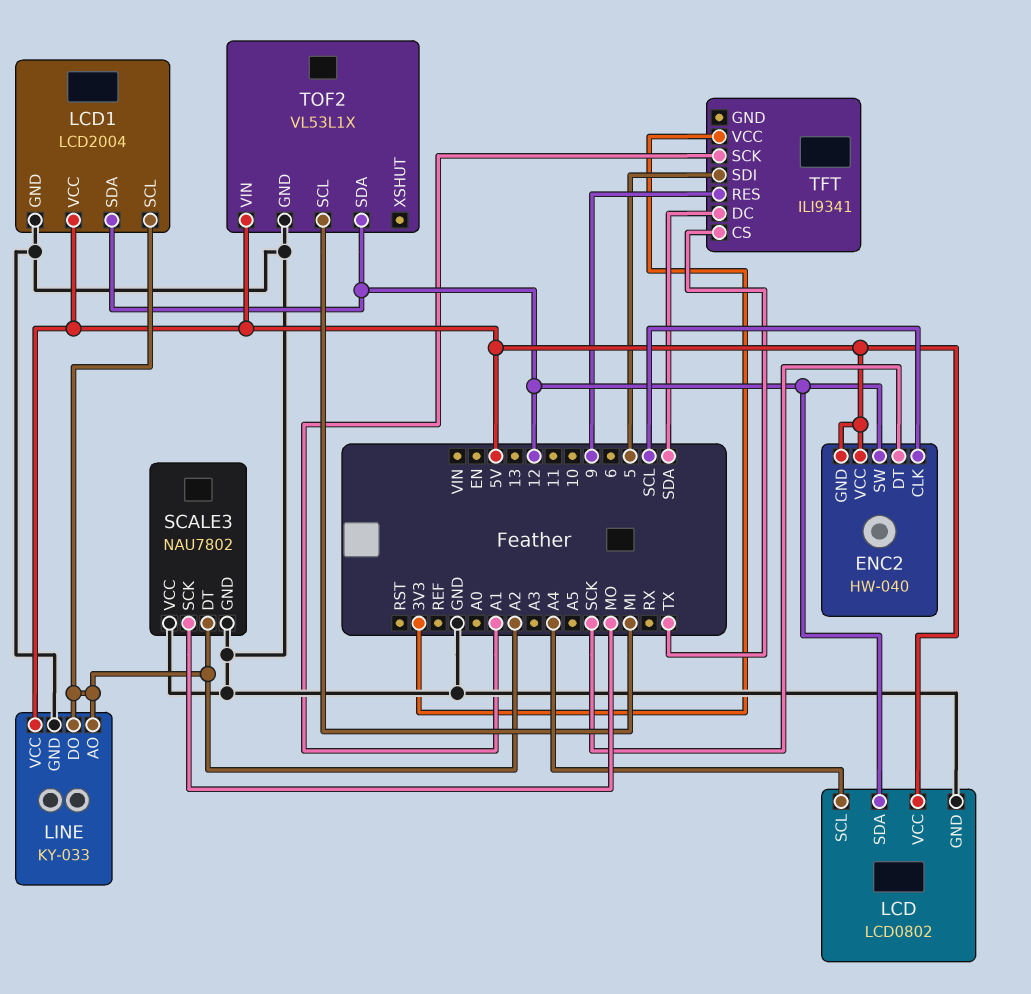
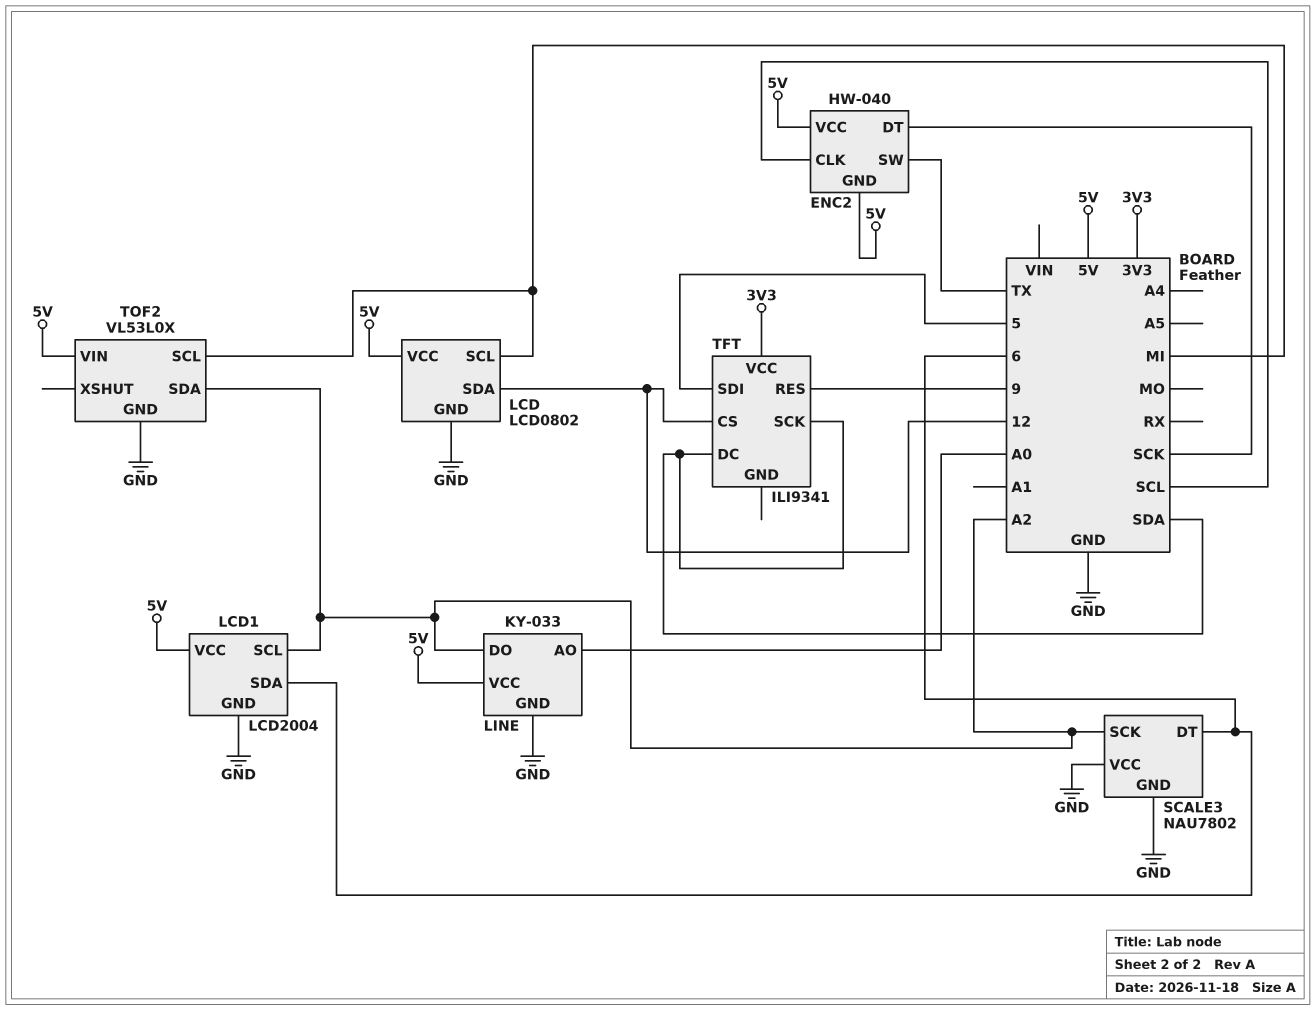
ENC2 pin SW: 12 -> TX
LCD pin SCL: A4 -> MI
LCD1 pin SDA: 12 -> 6
LINE pin AO: A2 -> A0
SCALE3 pin DT: A2 -> 6
SCALE3 pin SCK: MO -> A2
TFT pin CS: TX -> 12
TFT pin SCK: A1 -> SDA
TOF2: VL53L1X -> VL53L0X
TOF2 pin SDA: 12 -> A2

